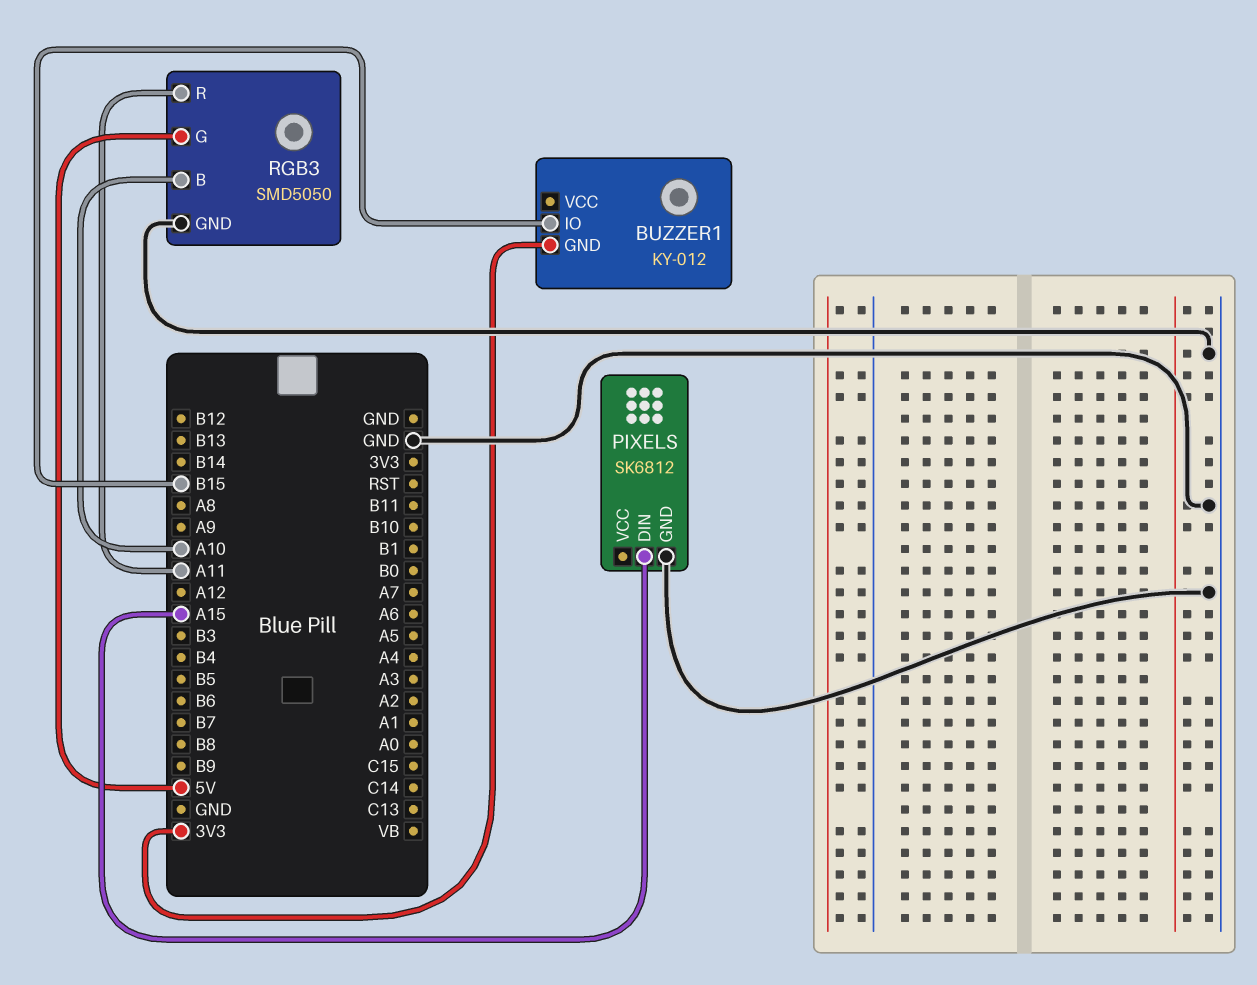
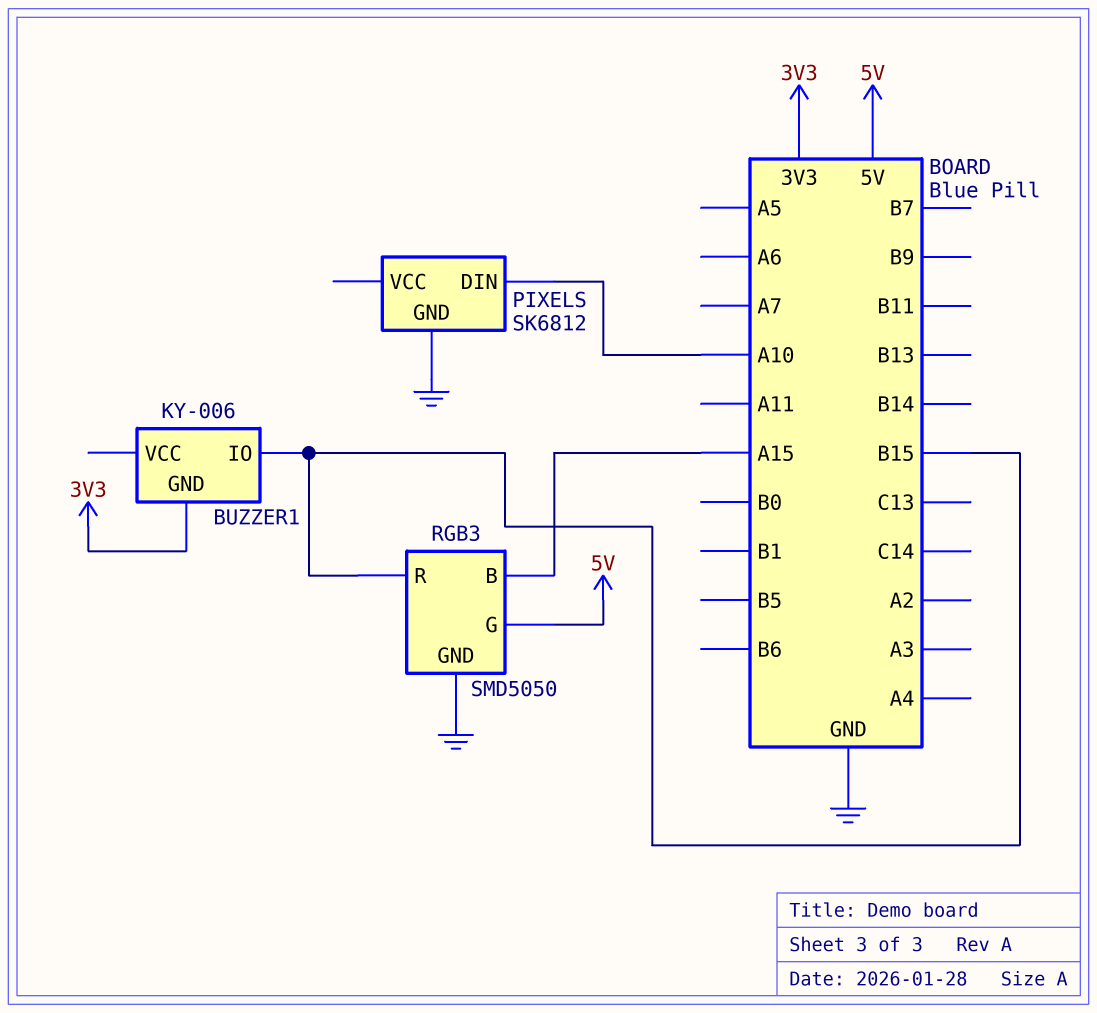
BUZZER1: KY-012 -> KY-006
PIXELS pin DIN: A15 -> A10
RGB3 pin B: A10 -> A15
RGB3 pin R: A11 -> B15

